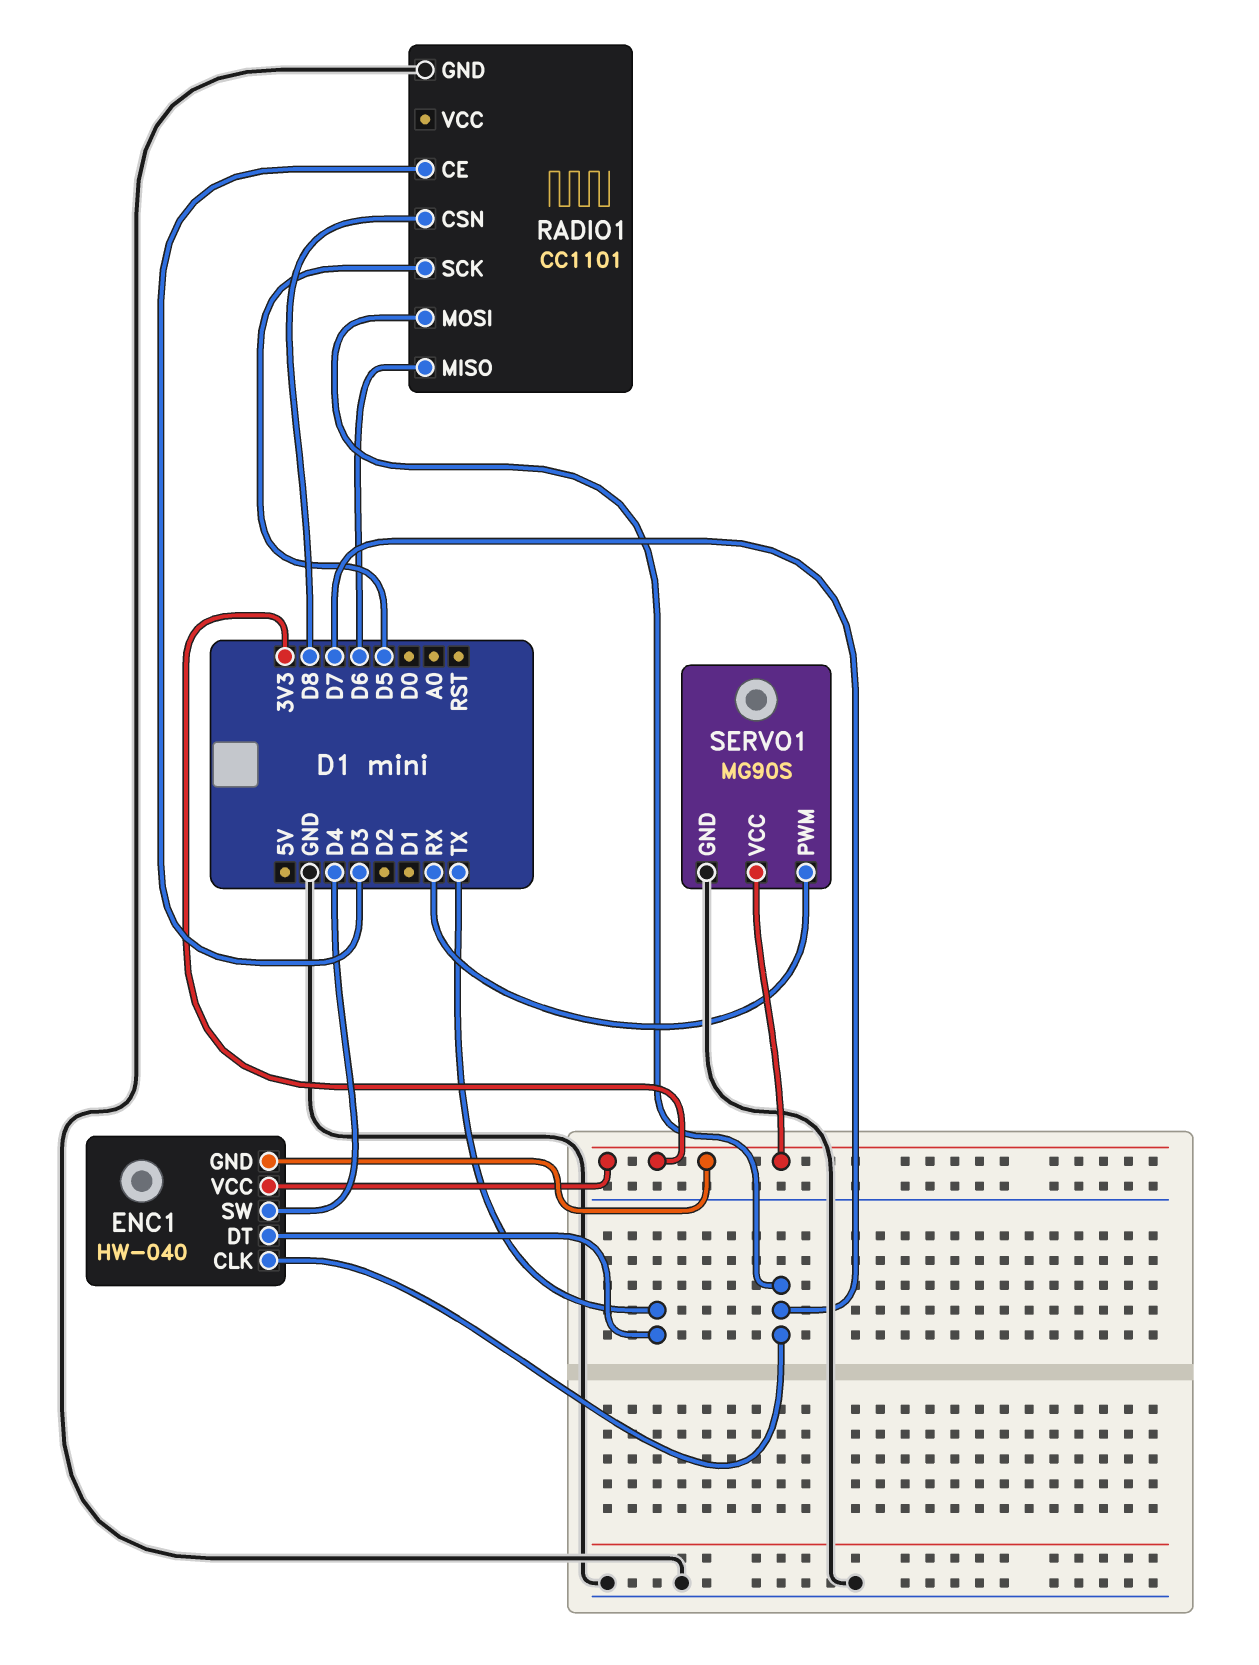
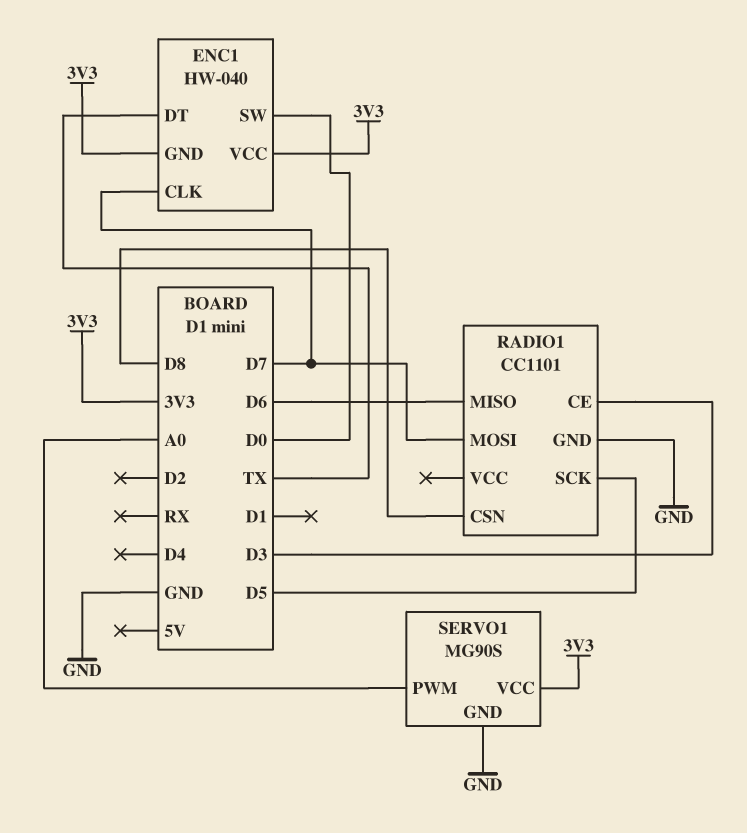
ENC1 pin SW: D4 -> D0
SERVO1 pin PWM: RX -> A0

